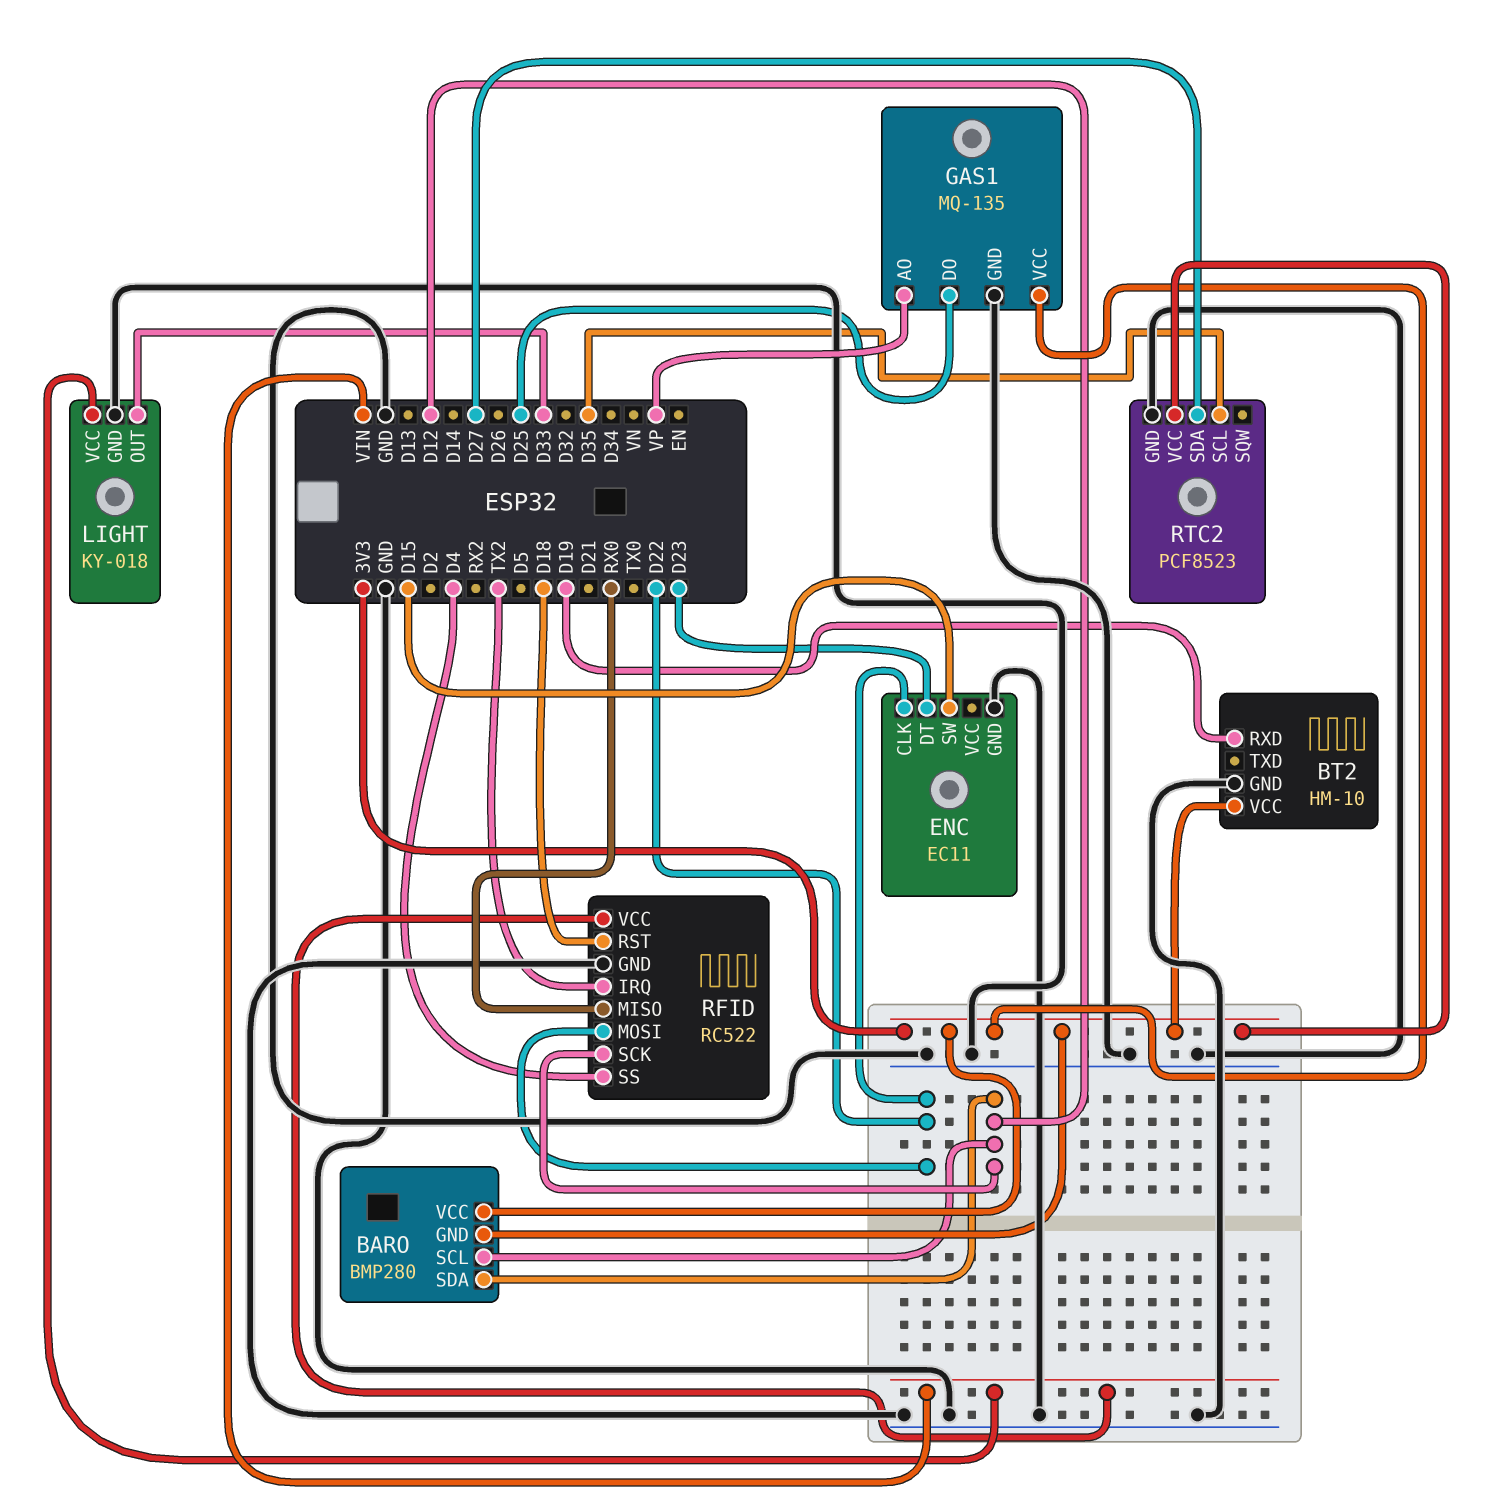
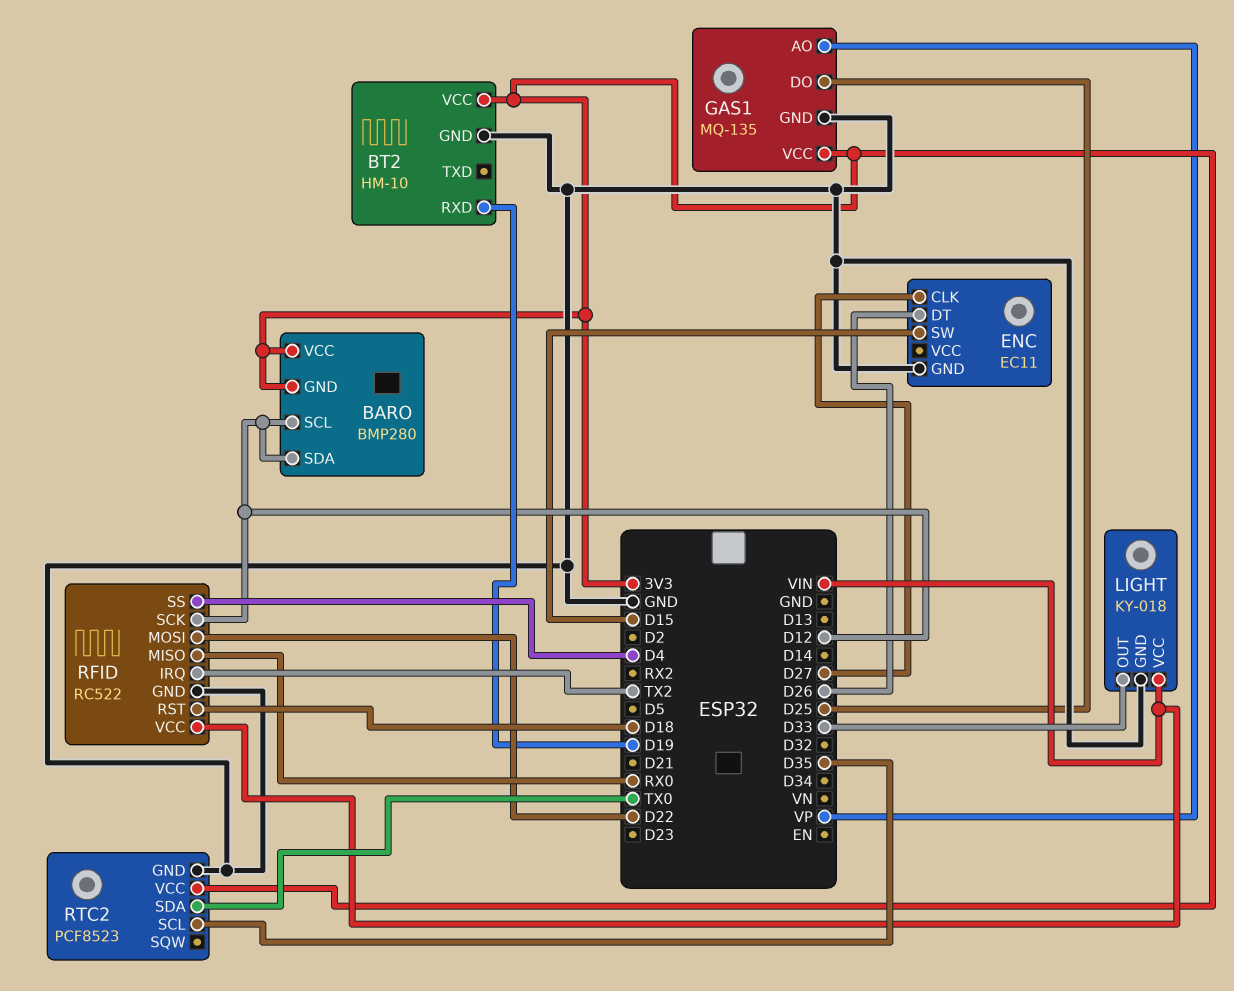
ENC pin CLK: D22 -> D27
ENC pin DT: D23 -> D26
RTC2 pin SDA: D27 -> TX0

